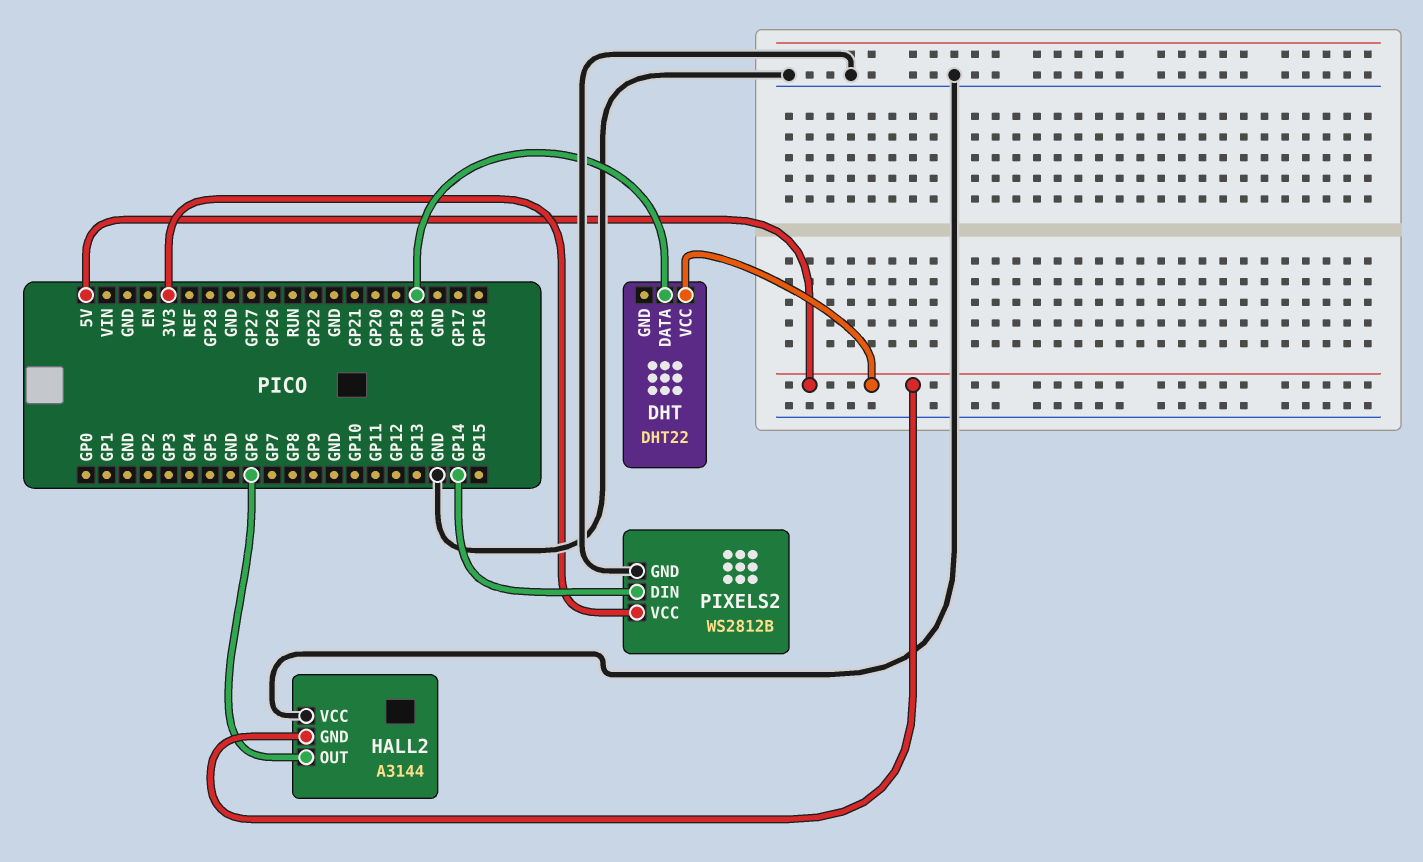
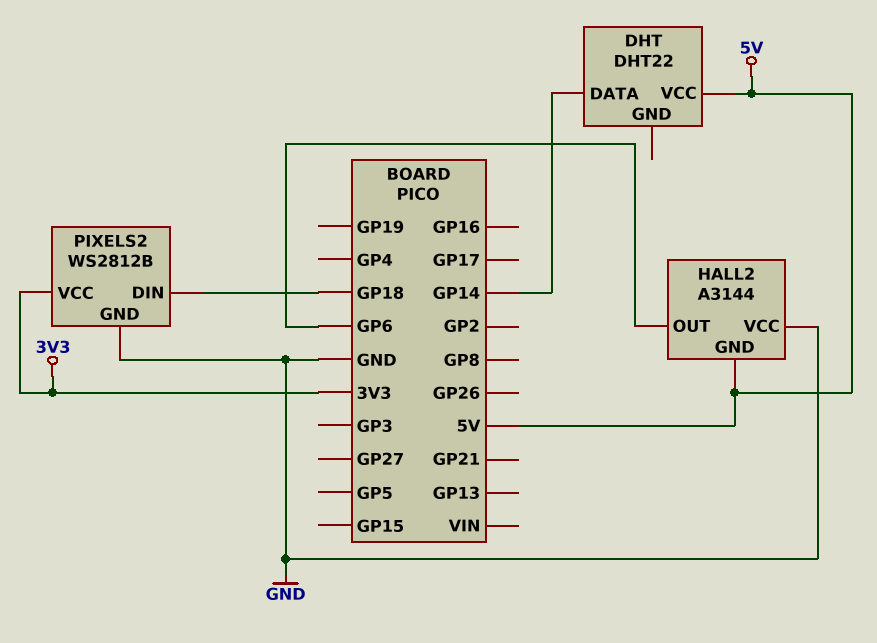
DHT pin DATA: GP18 -> GP14
PIXELS2 pin DIN: GP14 -> GP18

